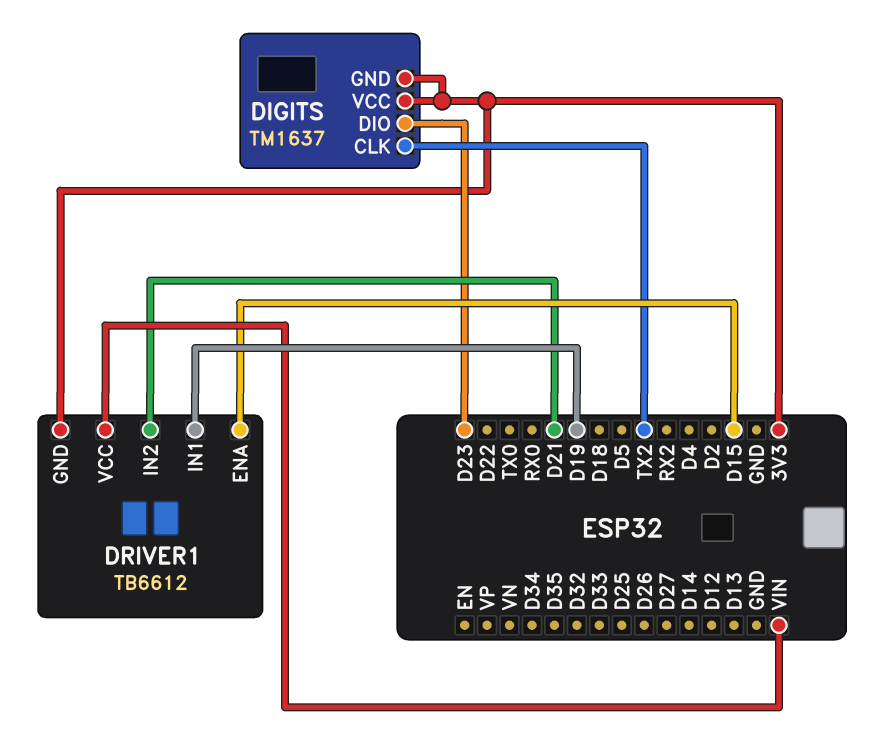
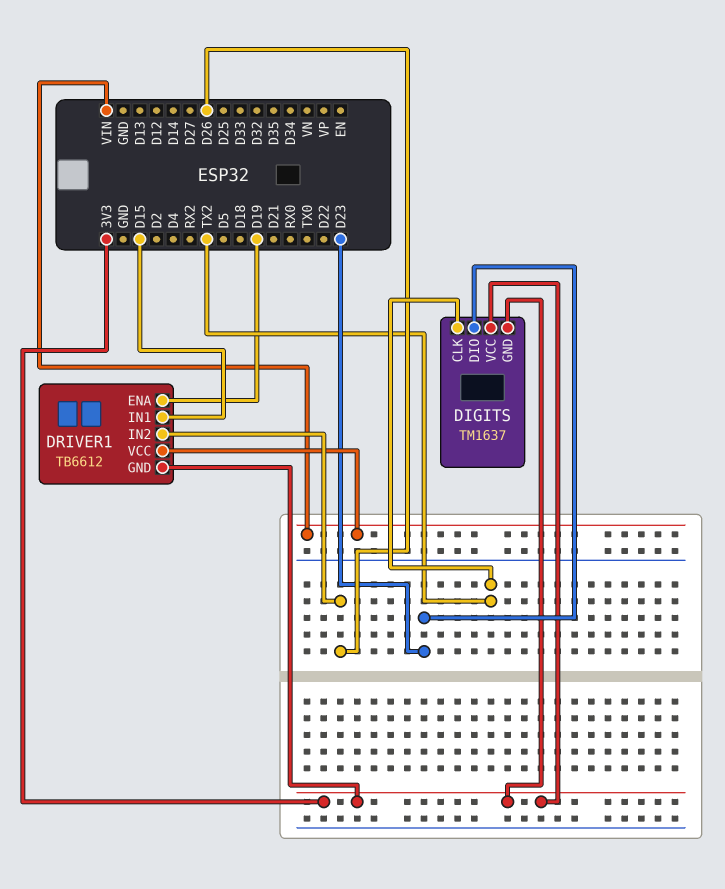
DRIVER1 pin ENA: D15 -> D19
DRIVER1 pin IN1: D19 -> D15
DRIVER1 pin IN2: D21 -> D26

